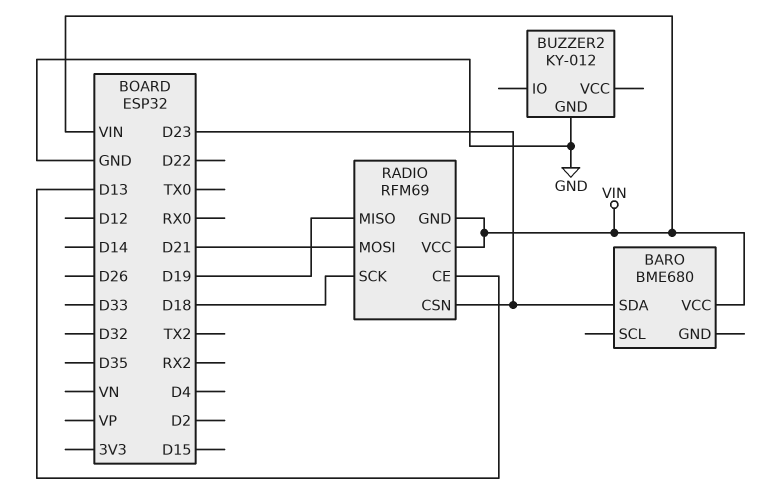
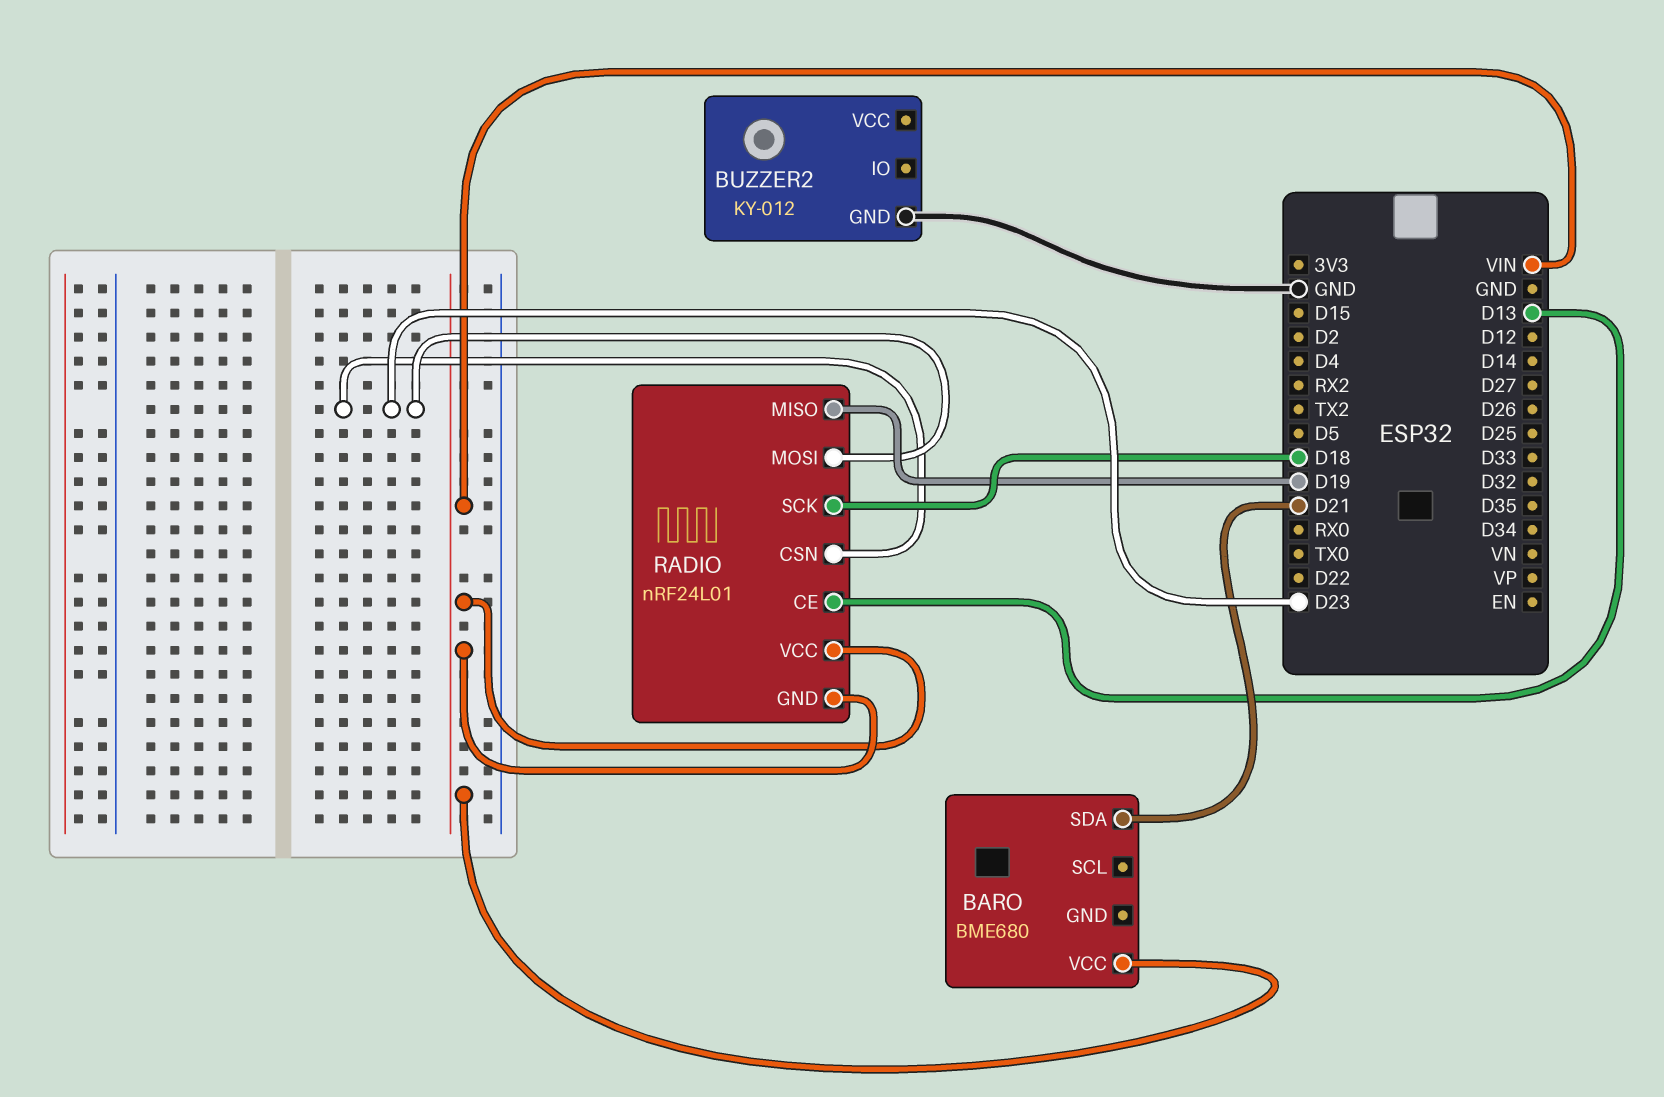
BARO pin SDA: D23 -> D21
RADIO: RFM69 -> nRF24L01
RADIO pin MOSI: D21 -> D23

